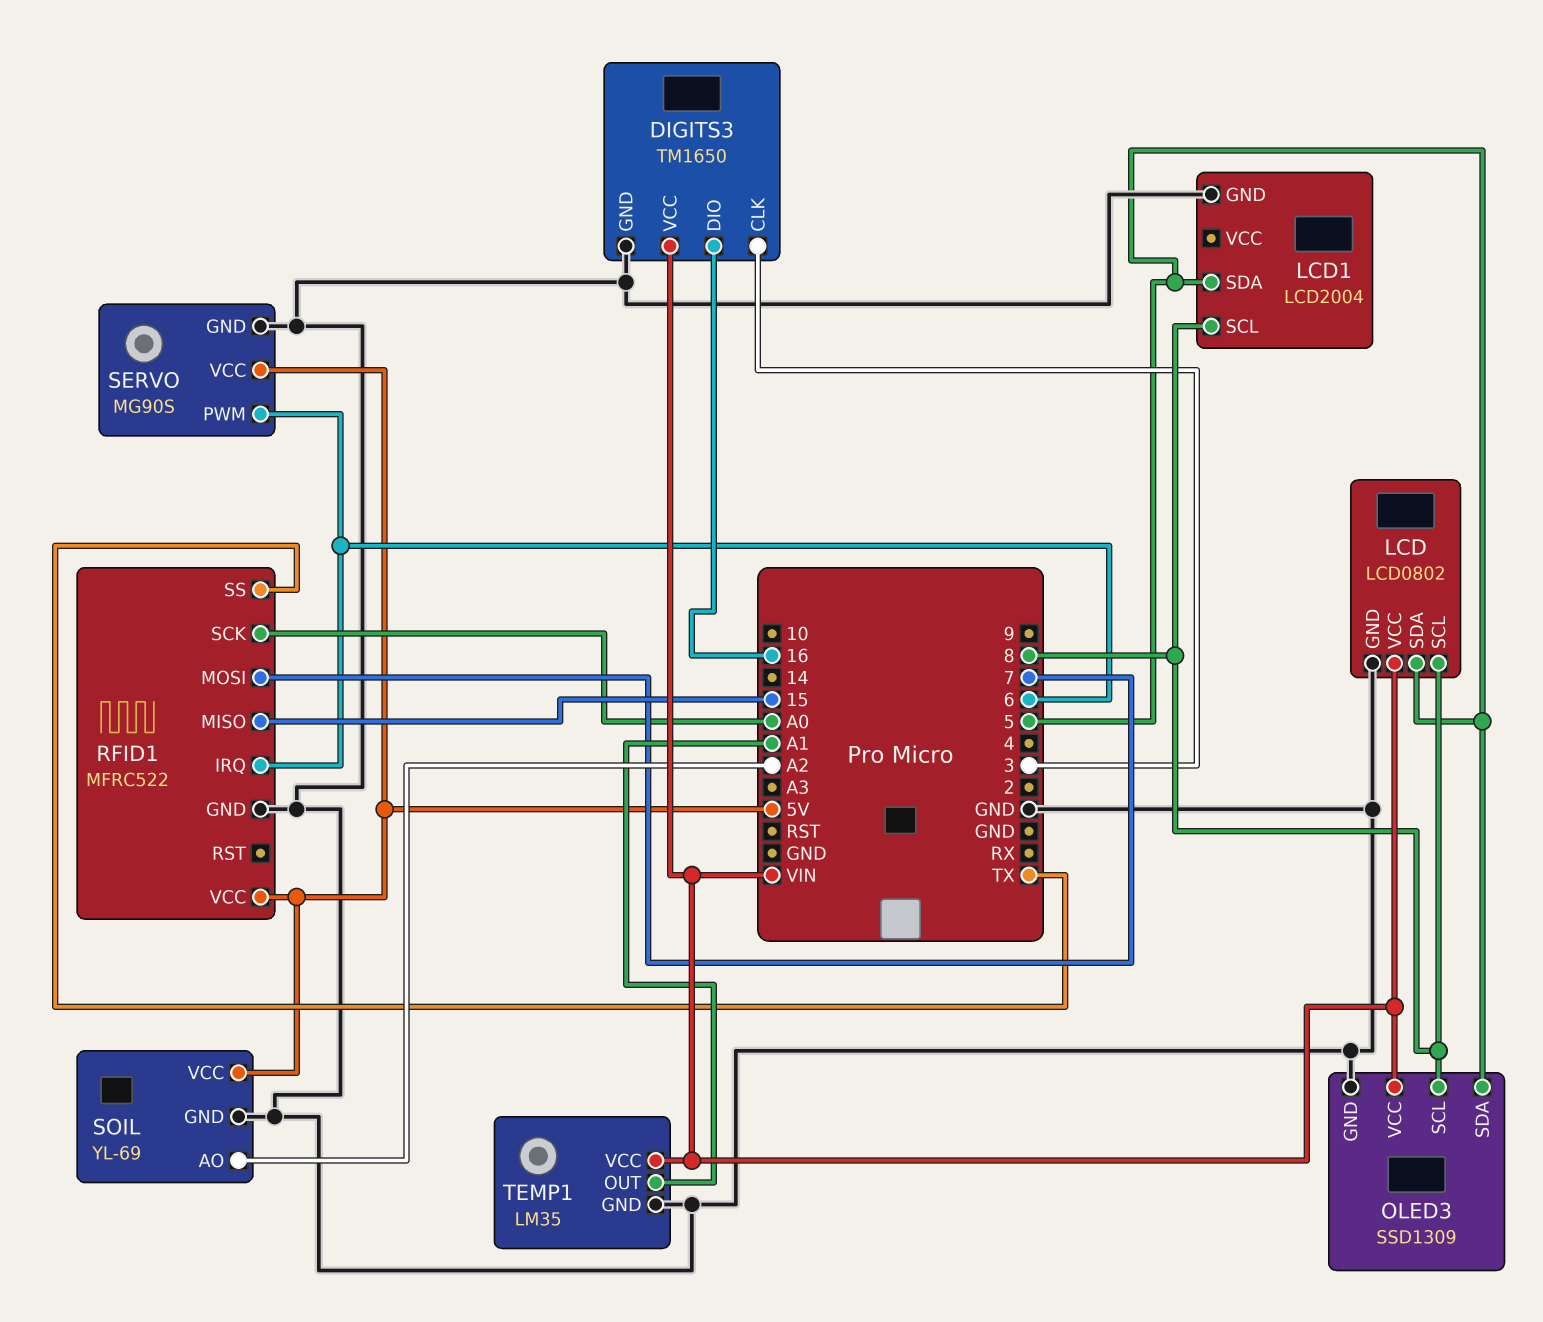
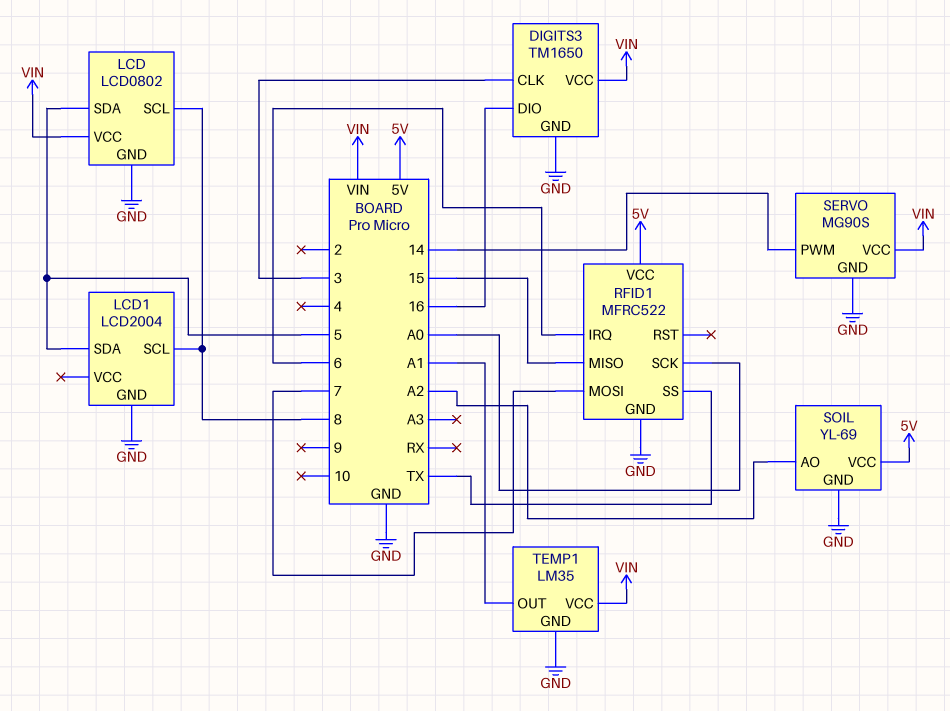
OLED3: SSD1309 -> none
OLED3 pin GND: GND -> none
OLED3 pin SCL: 8 -> none
OLED3 pin SDA: 5 -> none
OLED3 pin VCC: VIN -> none
SERVO pin PWM: 6 -> 14
SERVO pin VCC: 5V -> VIN

